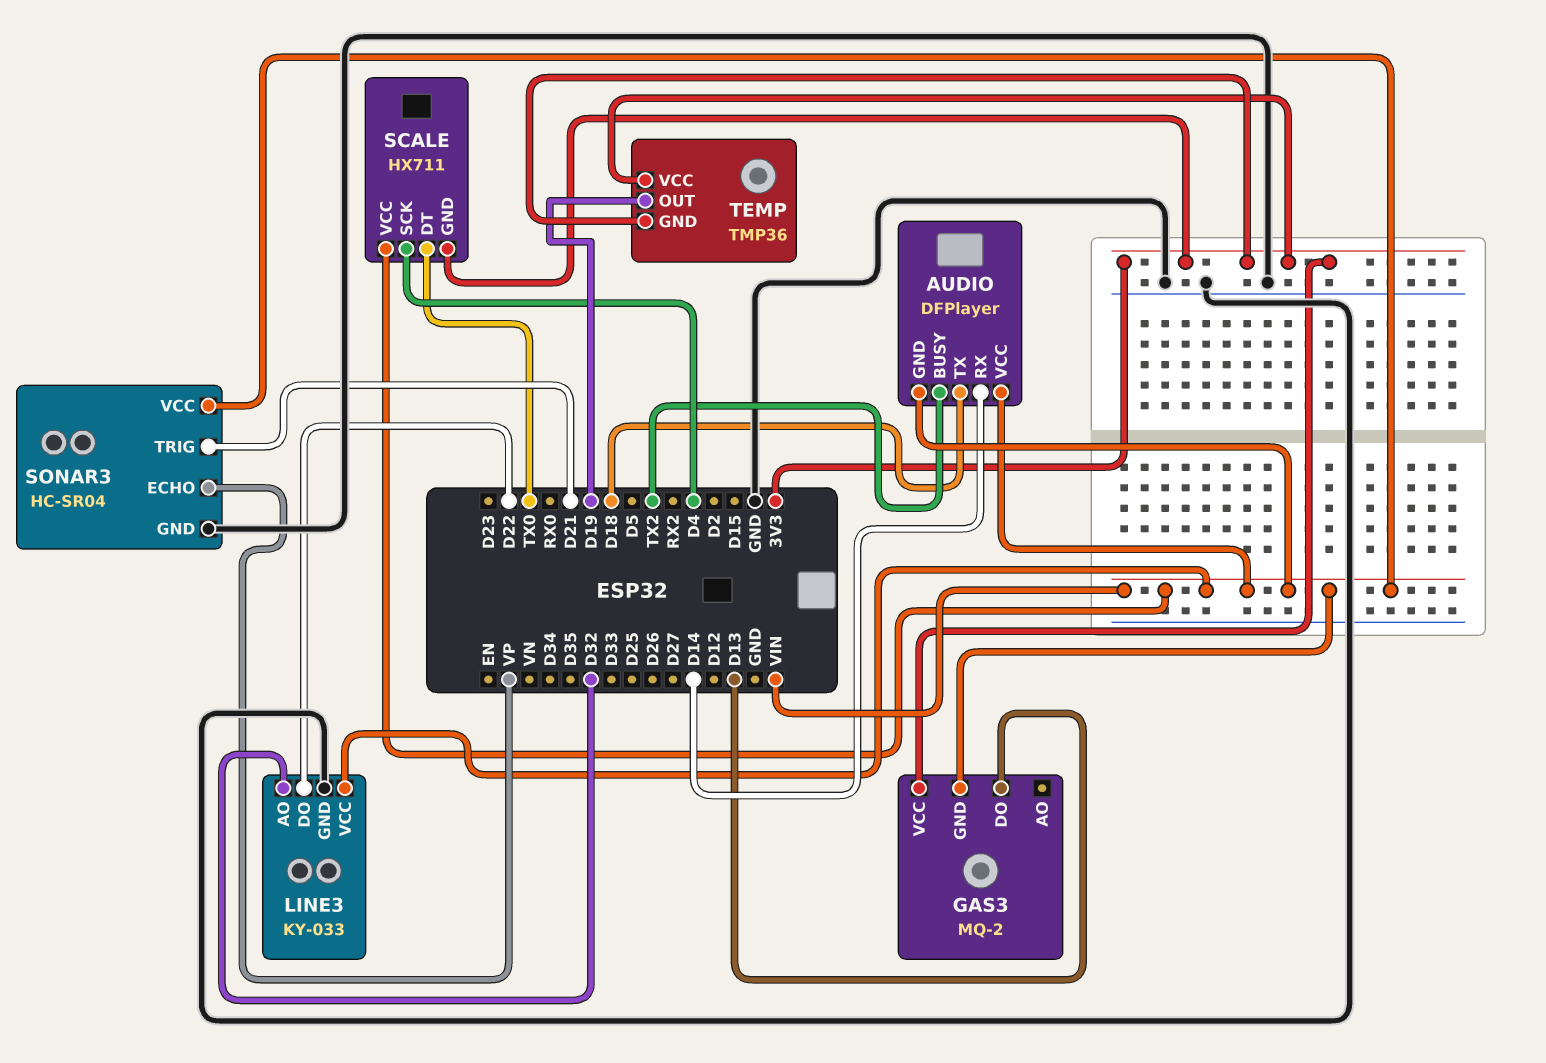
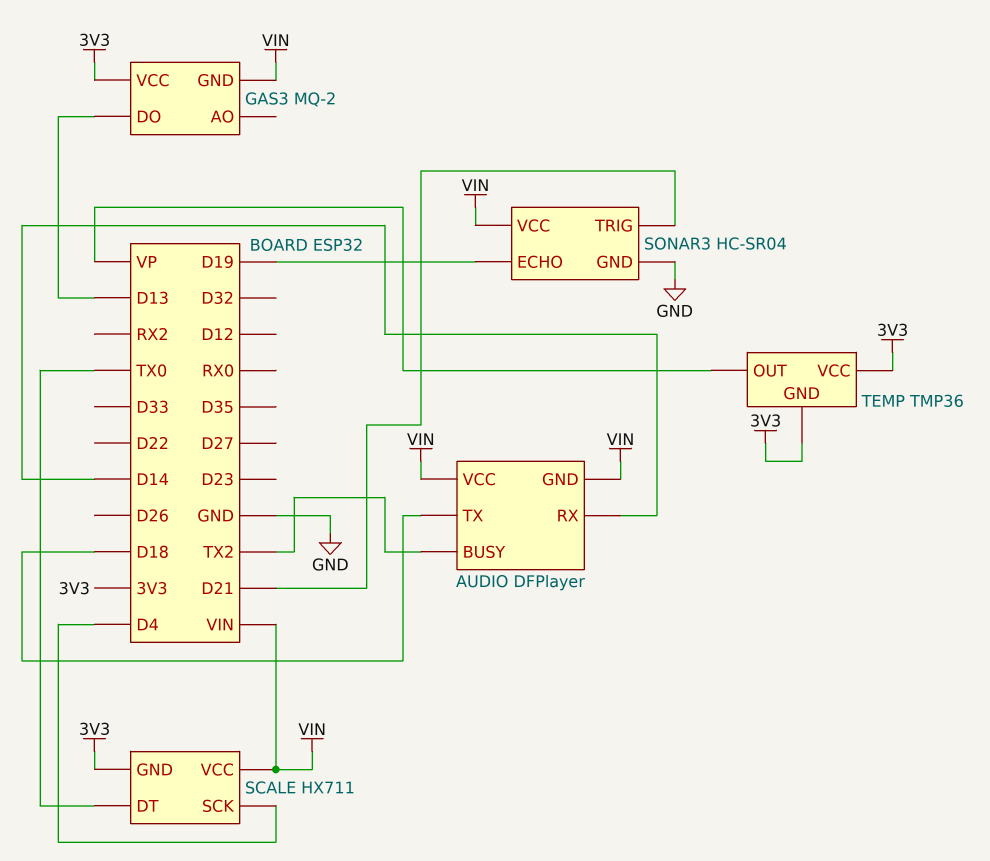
LINE3: KY-033 -> none
LINE3 pin AO: D32 -> none
LINE3 pin DO: D22 -> none
LINE3 pin GND: GND -> none
LINE3 pin VCC: VIN -> none
SONAR3 pin ECHO: VP -> D19
TEMP pin OUT: D19 -> VP

